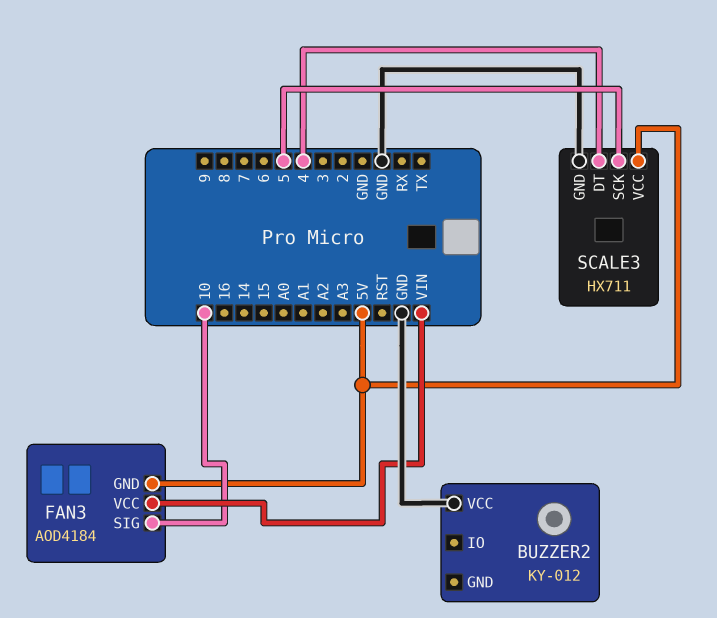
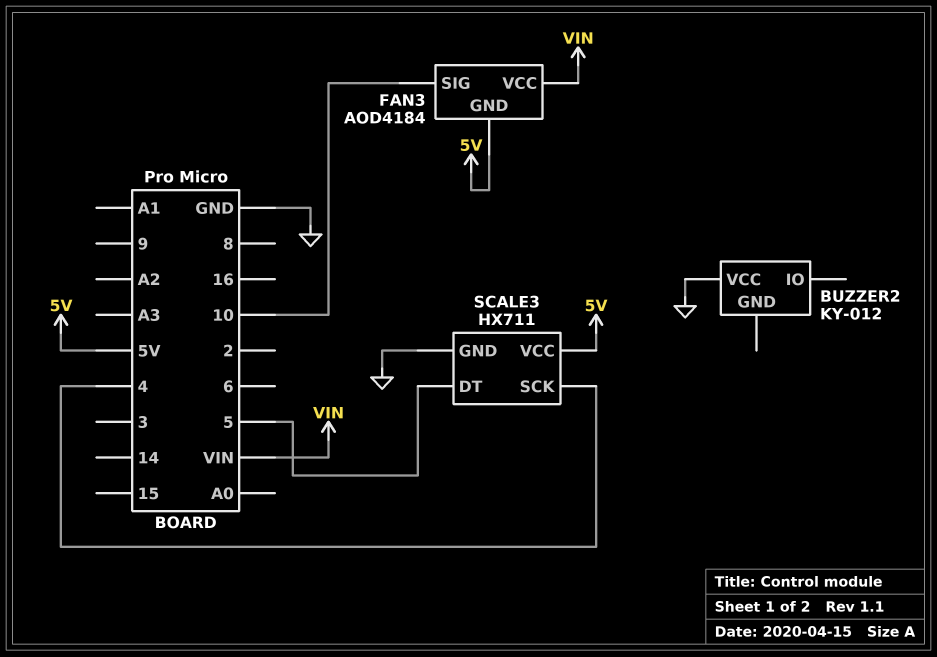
SCALE3 pin DT: 4 -> 5
SCALE3 pin SCK: 5 -> 4

